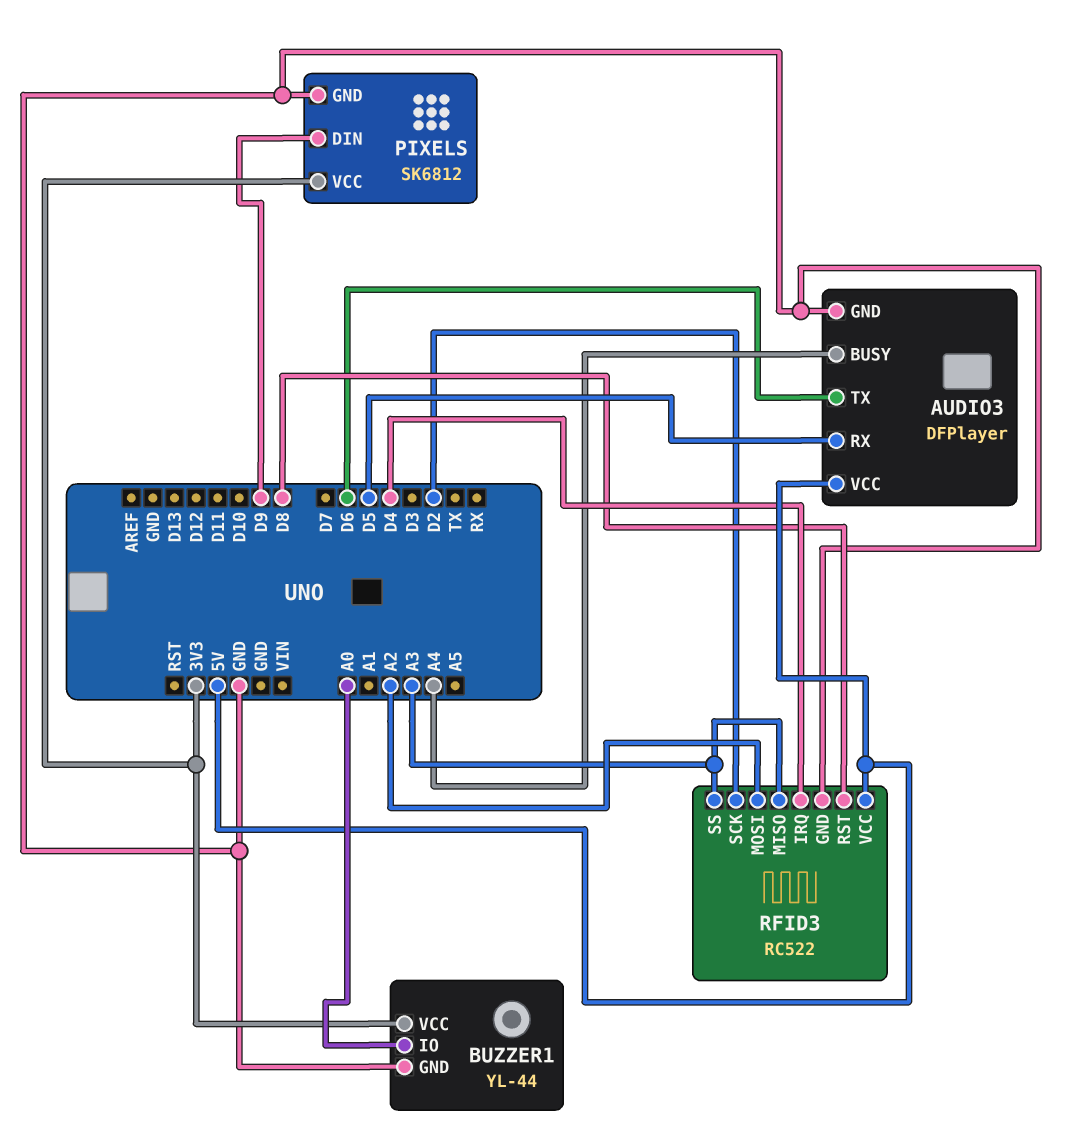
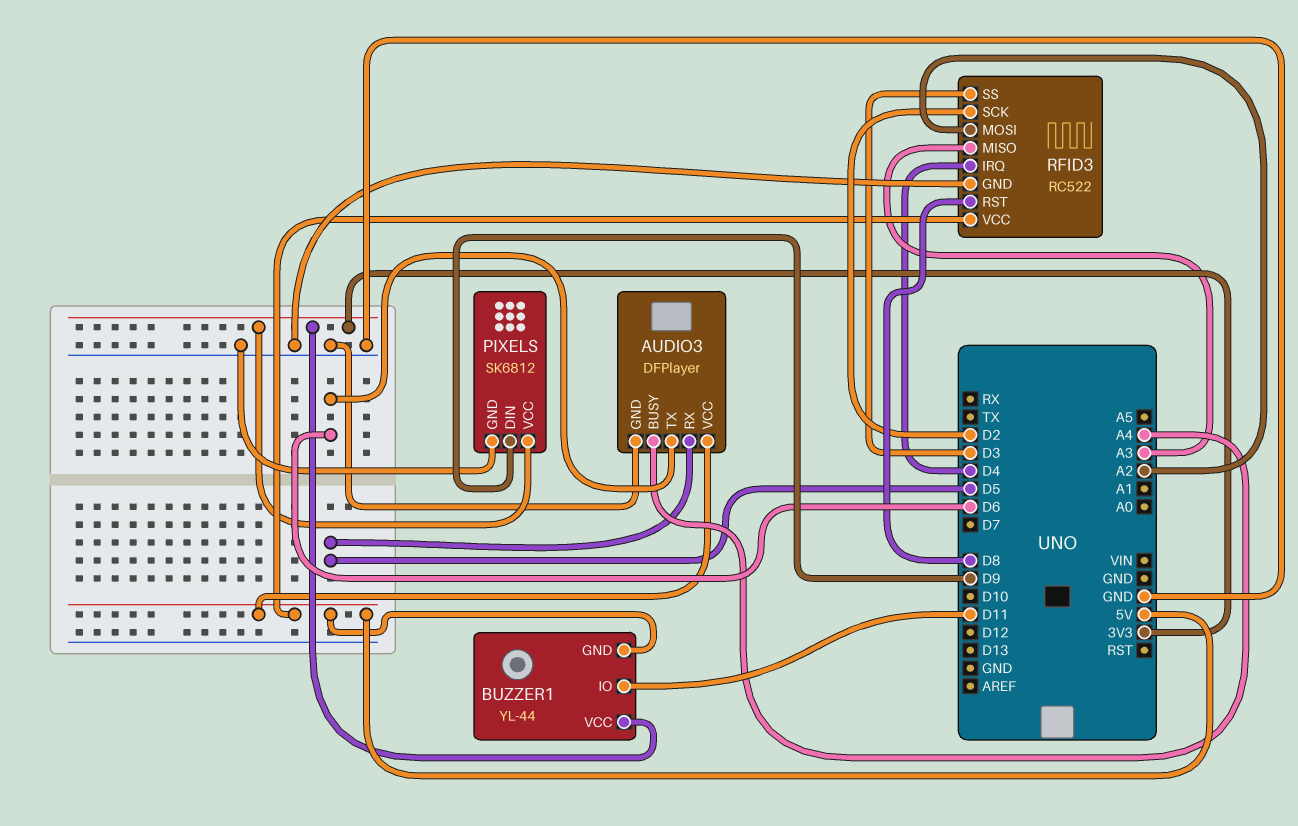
BUZZER1 pin GND: GND -> 5V
BUZZER1 pin IO: A0 -> D11
RFID3 pin SS: A3 -> D3

